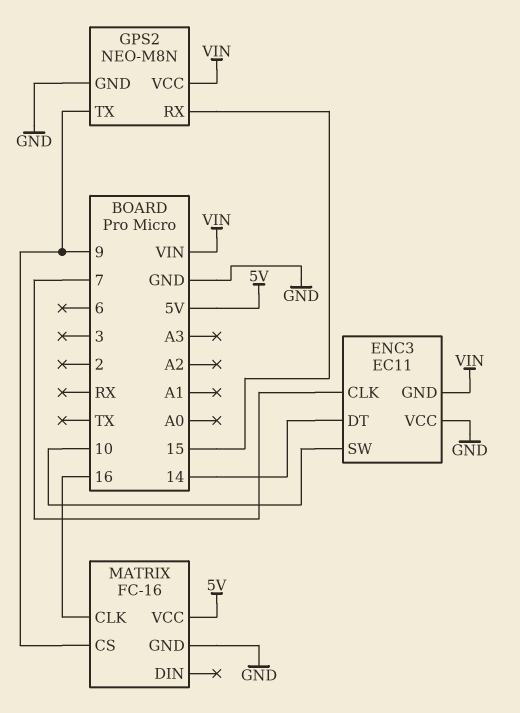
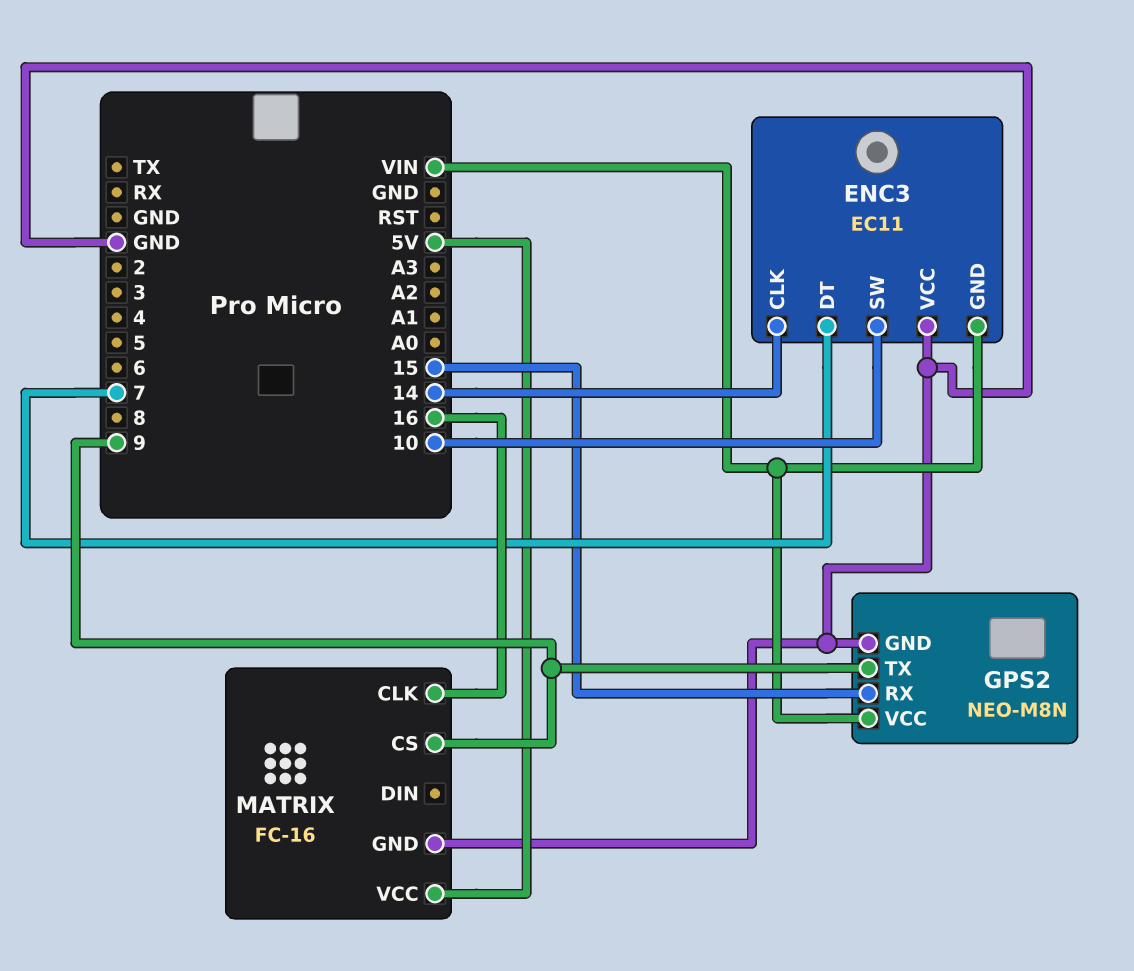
ENC3 pin CLK: 7 -> 14
ENC3 pin DT: 14 -> 7

